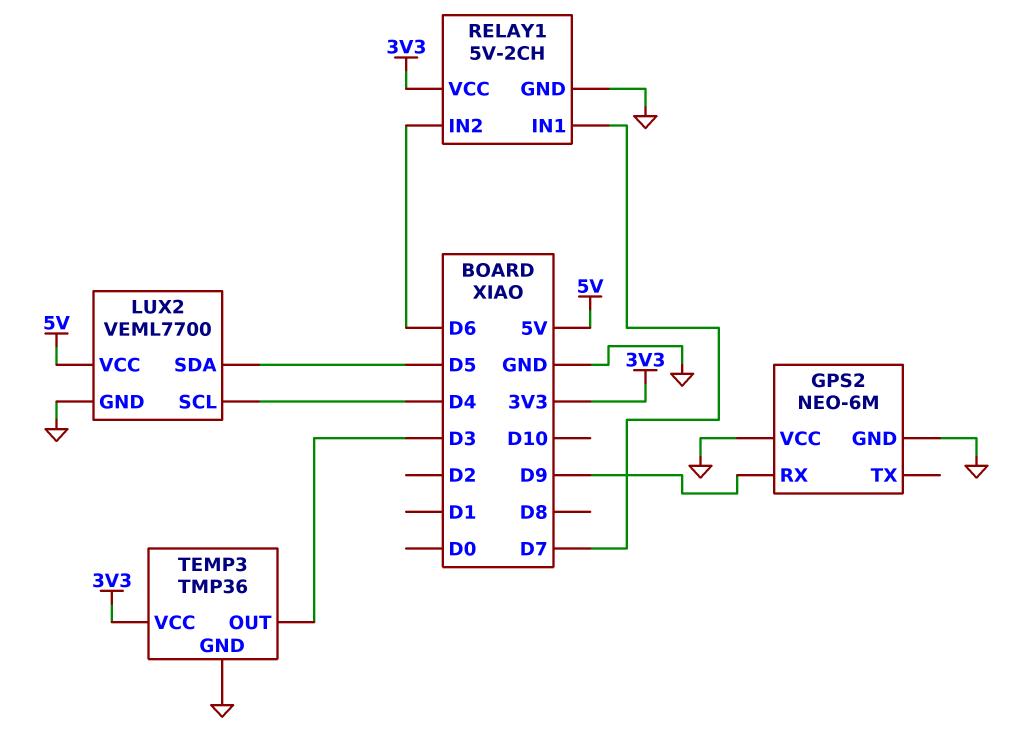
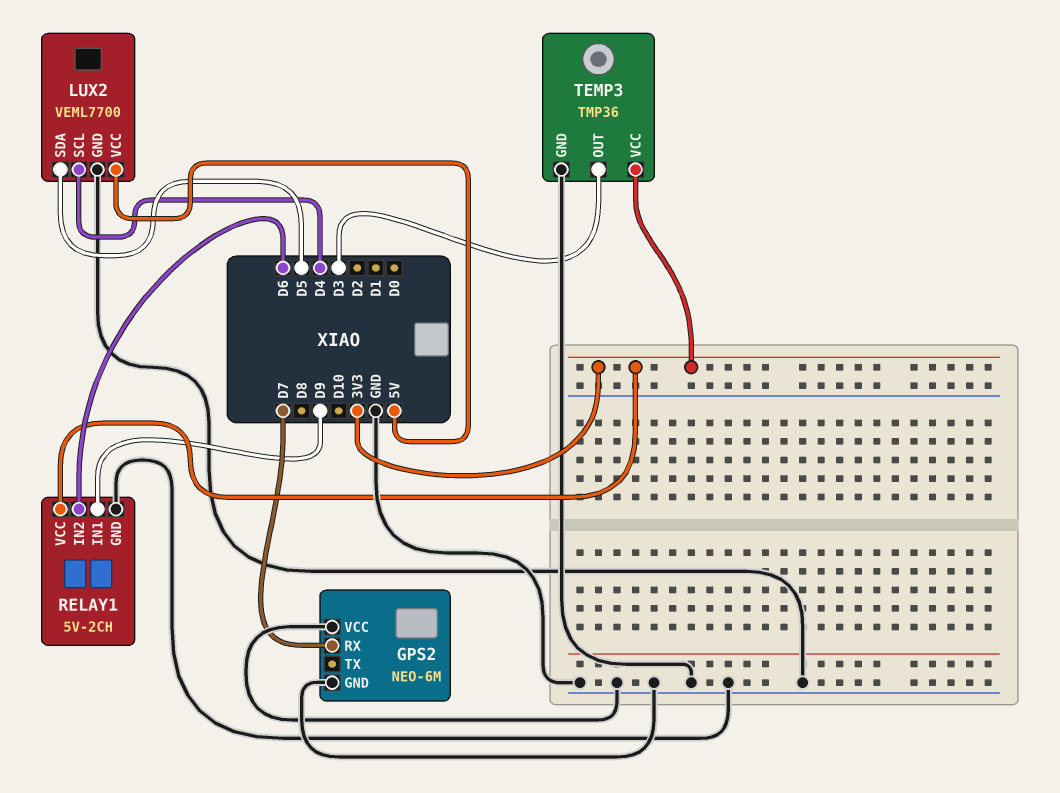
GPS2 pin RX: D9 -> D7
RELAY1 pin IN1: D7 -> D9

